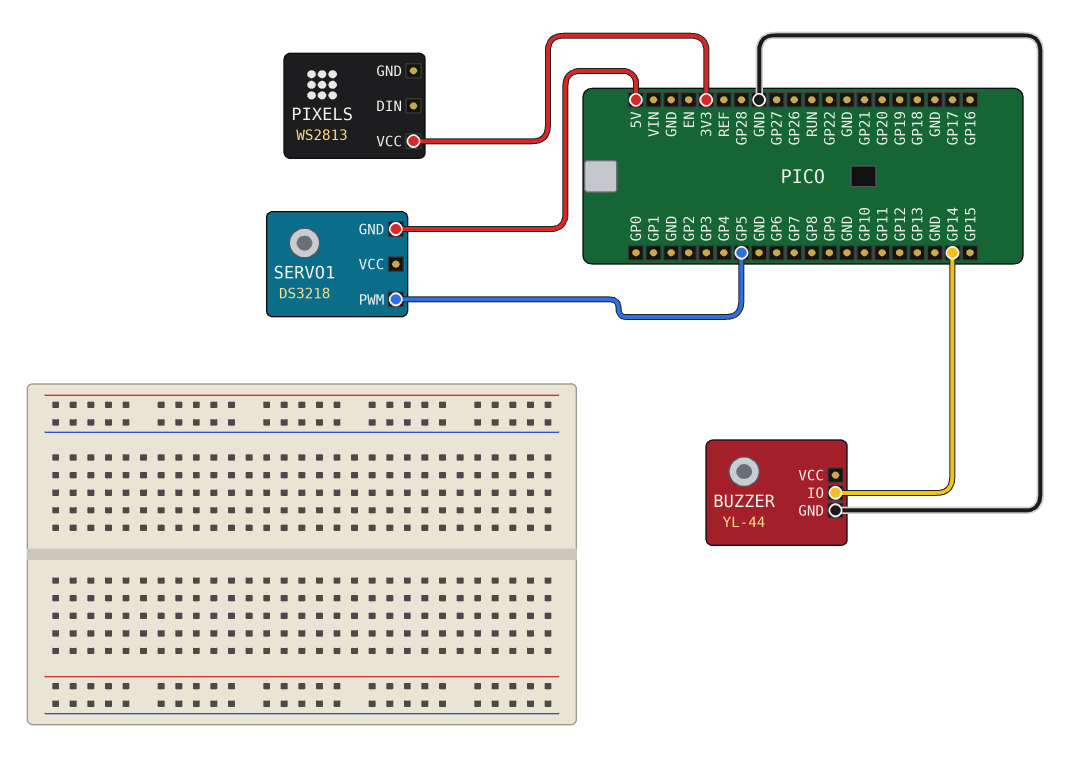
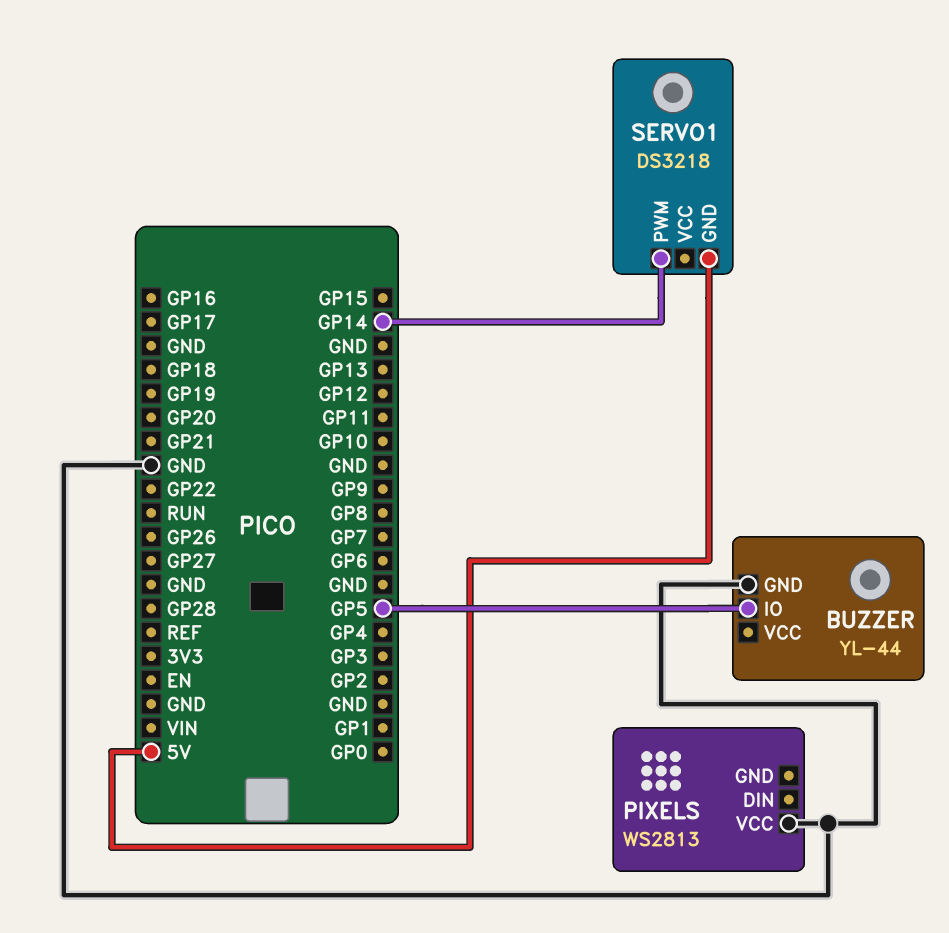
BUZZER pin IO: GP14 -> GP5
PIXELS pin VCC: 3V3 -> GND
SERVO1 pin PWM: GP5 -> GP14

